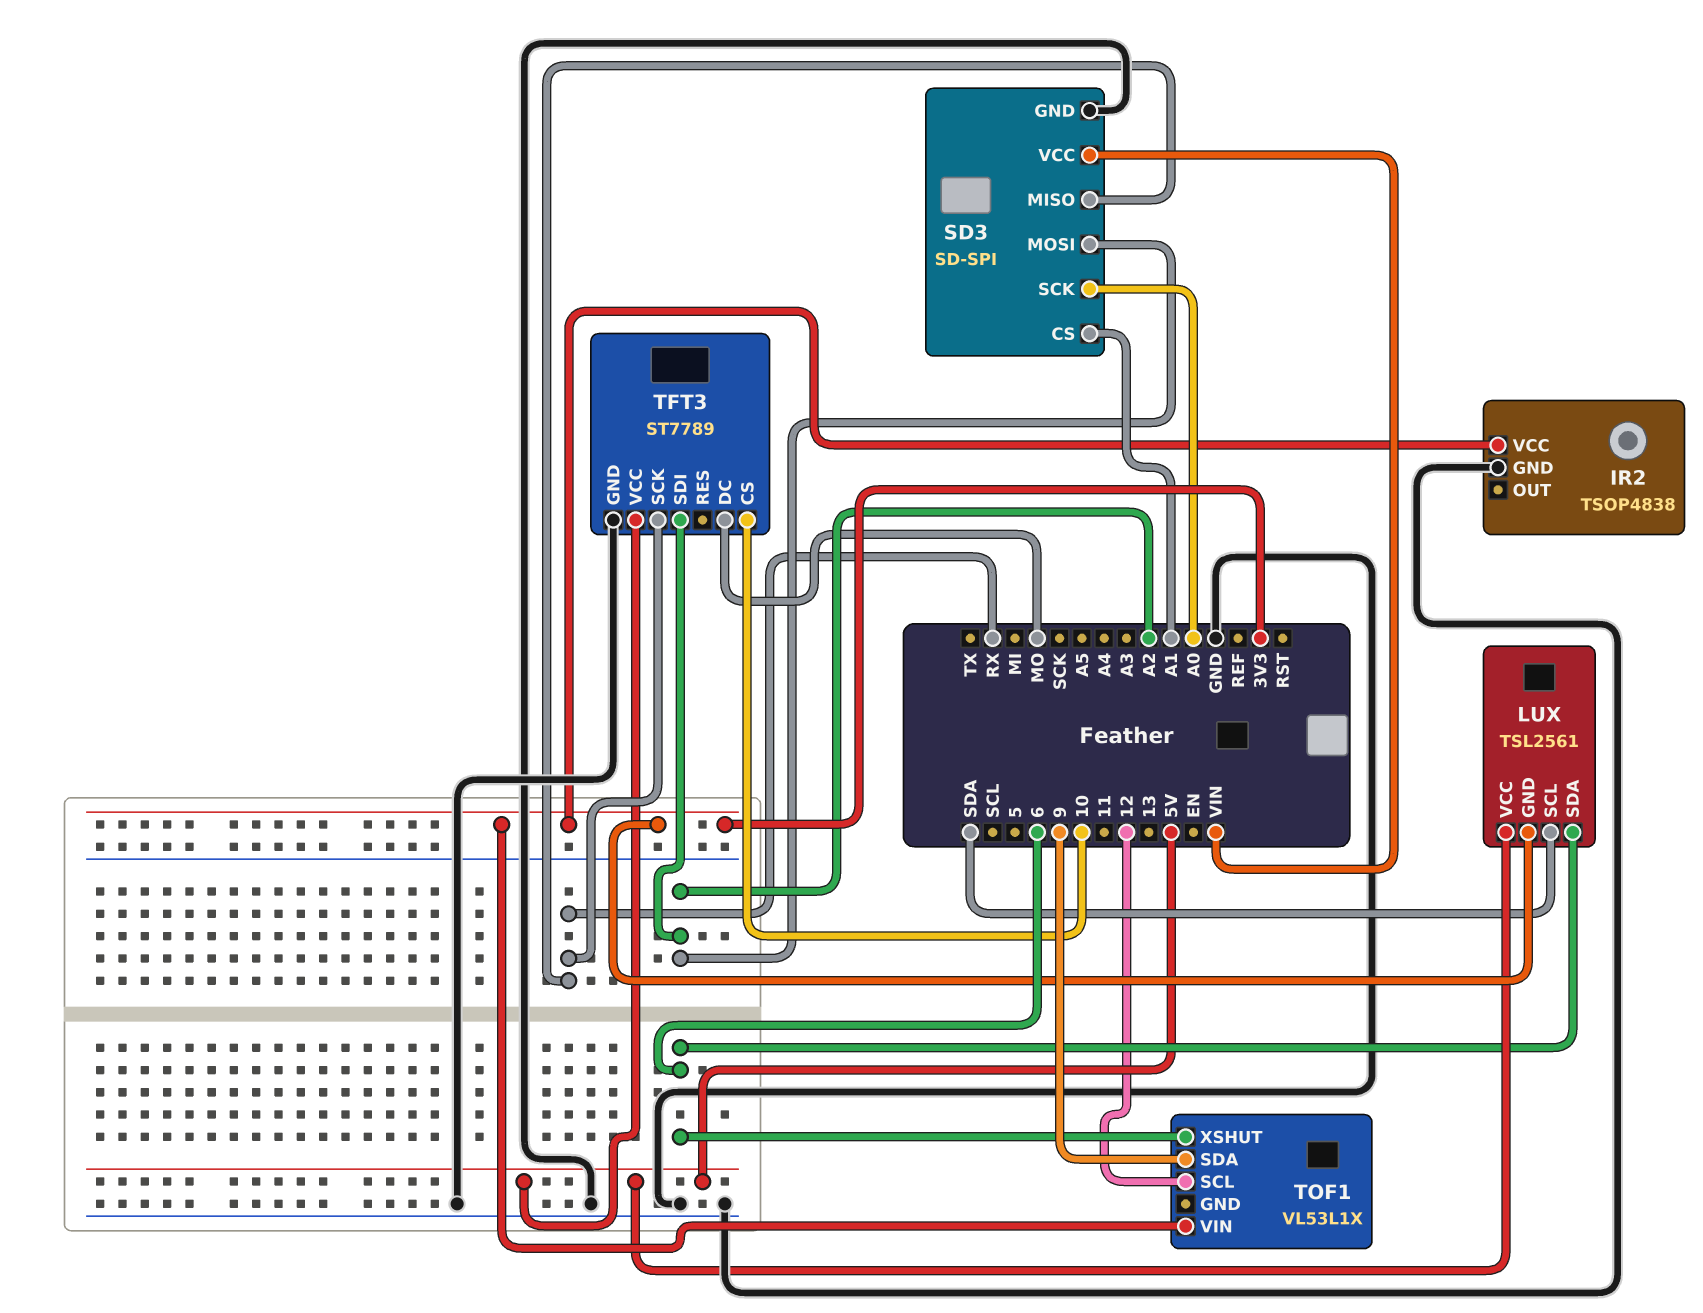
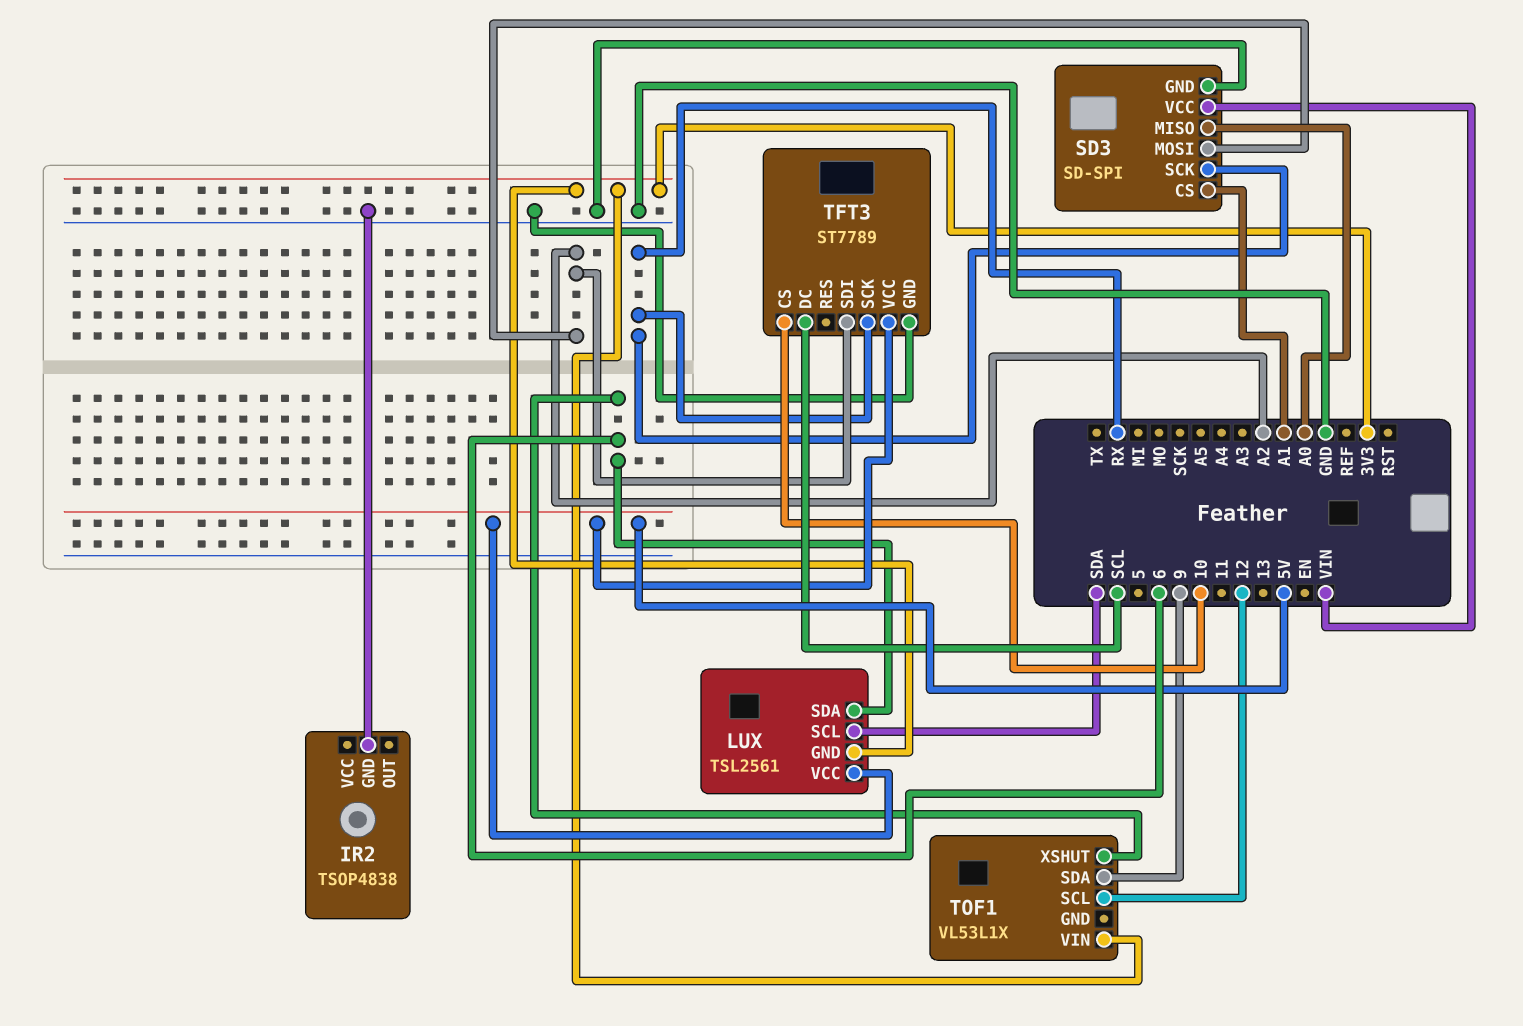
IR2 pin VCC: 3V3 -> none
SD3 pin MISO: RX -> A0
SD3 pin SCK: A0 -> RX
TFT3 pin DC: MO -> SCL

